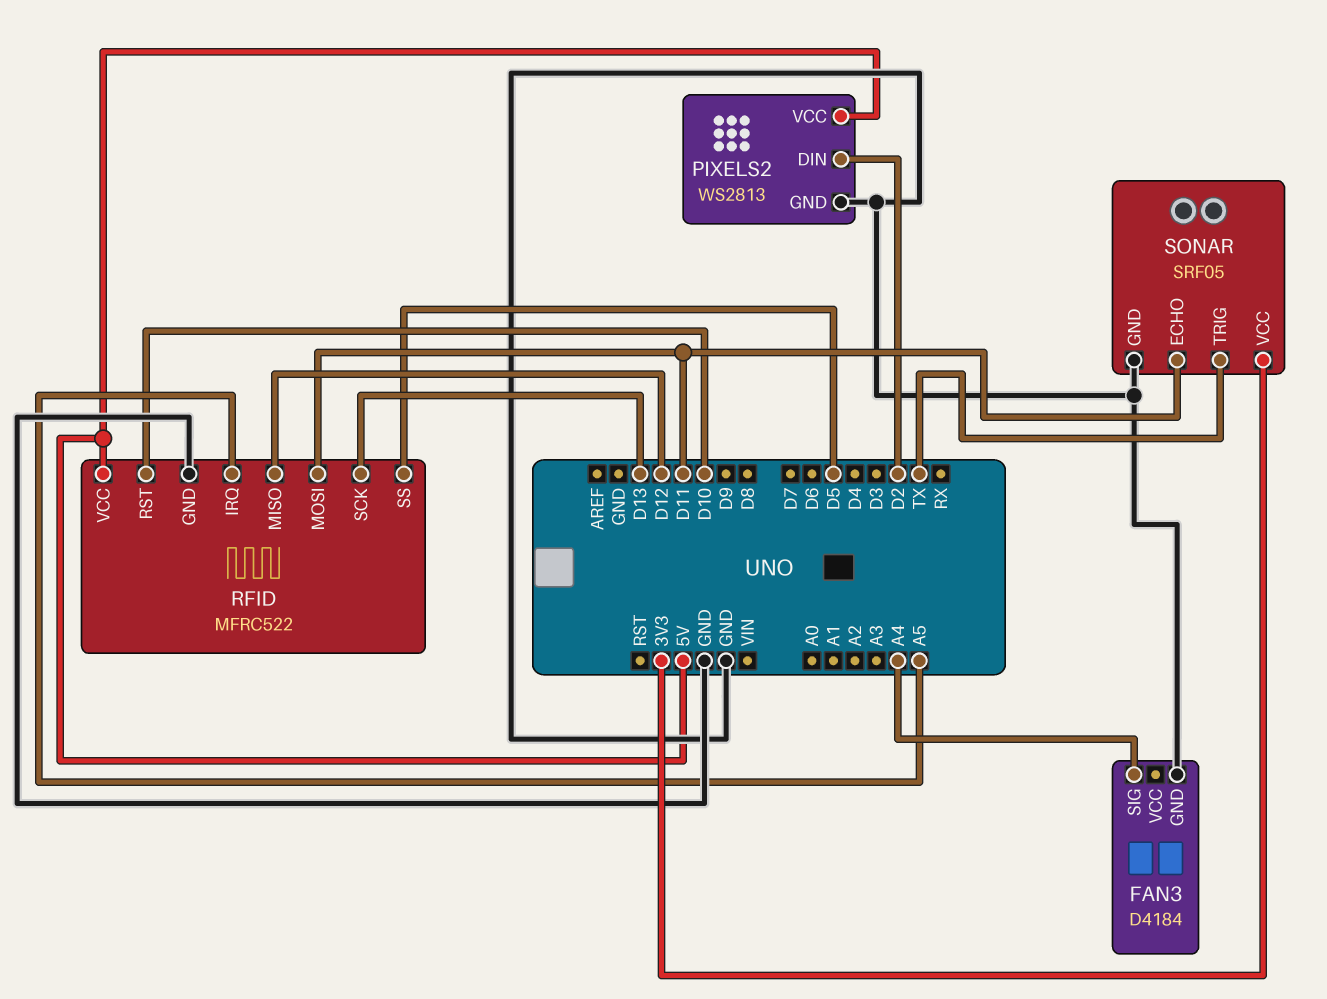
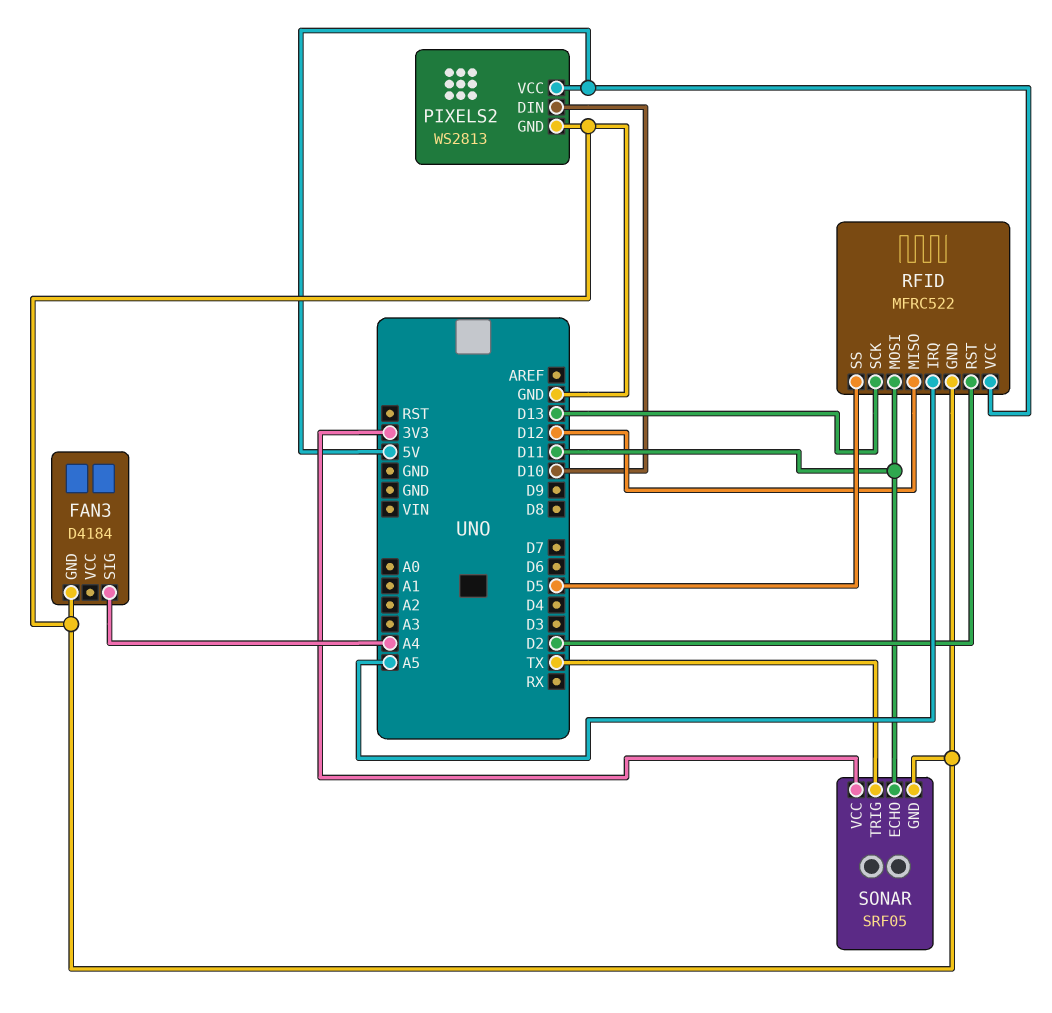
PIXELS2 pin DIN: D2 -> D10
RFID pin RST: D10 -> D2

